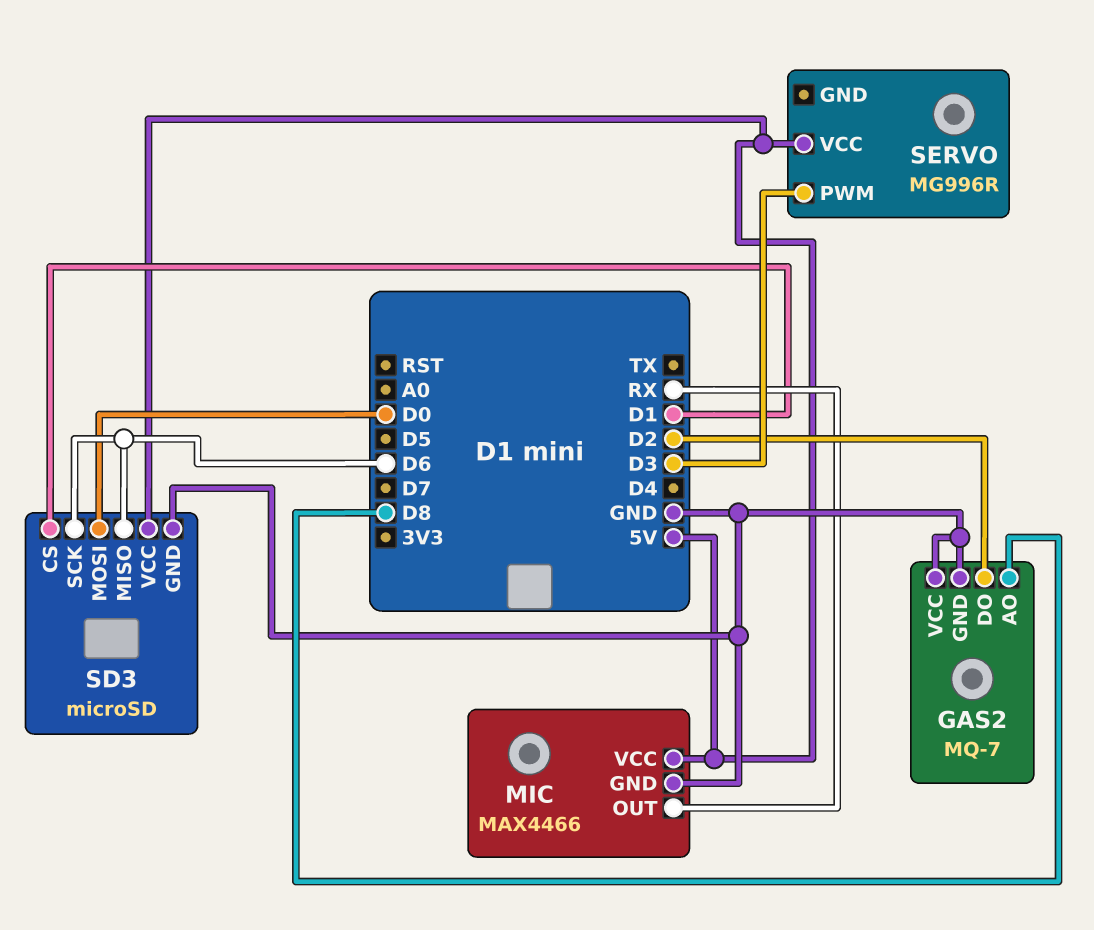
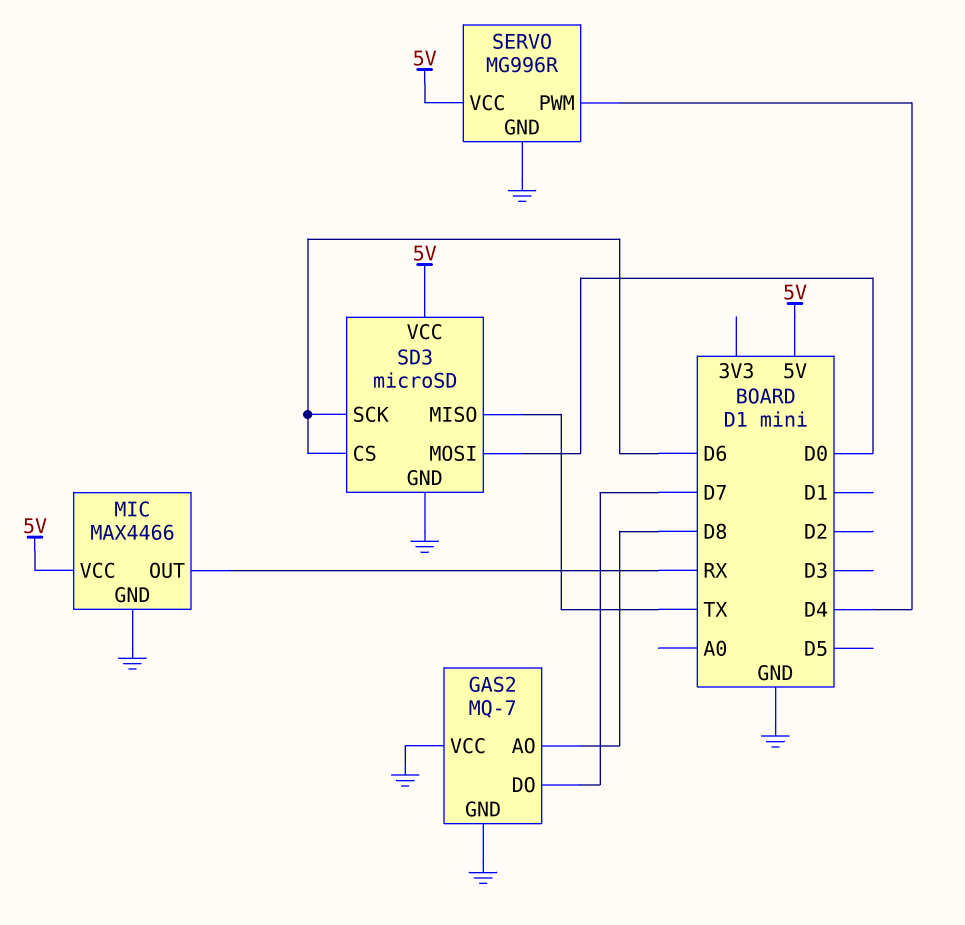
GAS2 pin DO: D2 -> D7
SD3 pin CS: D1 -> D6
SD3 pin MISO: D6 -> TX
SERVO pin GND: none -> GND
SERVO pin PWM: D3 -> D4

